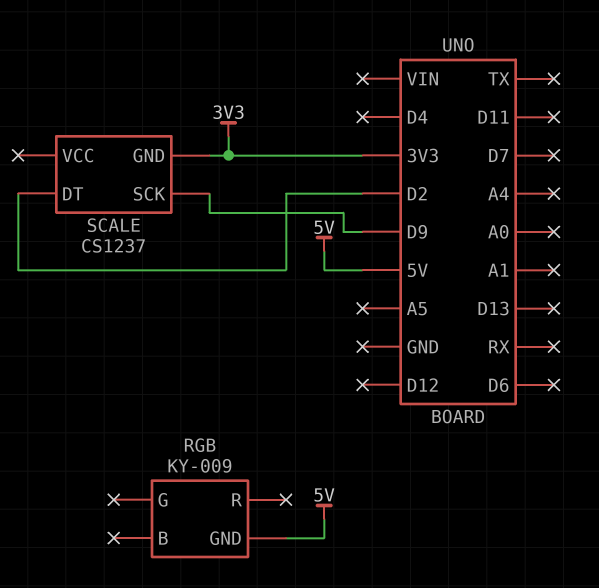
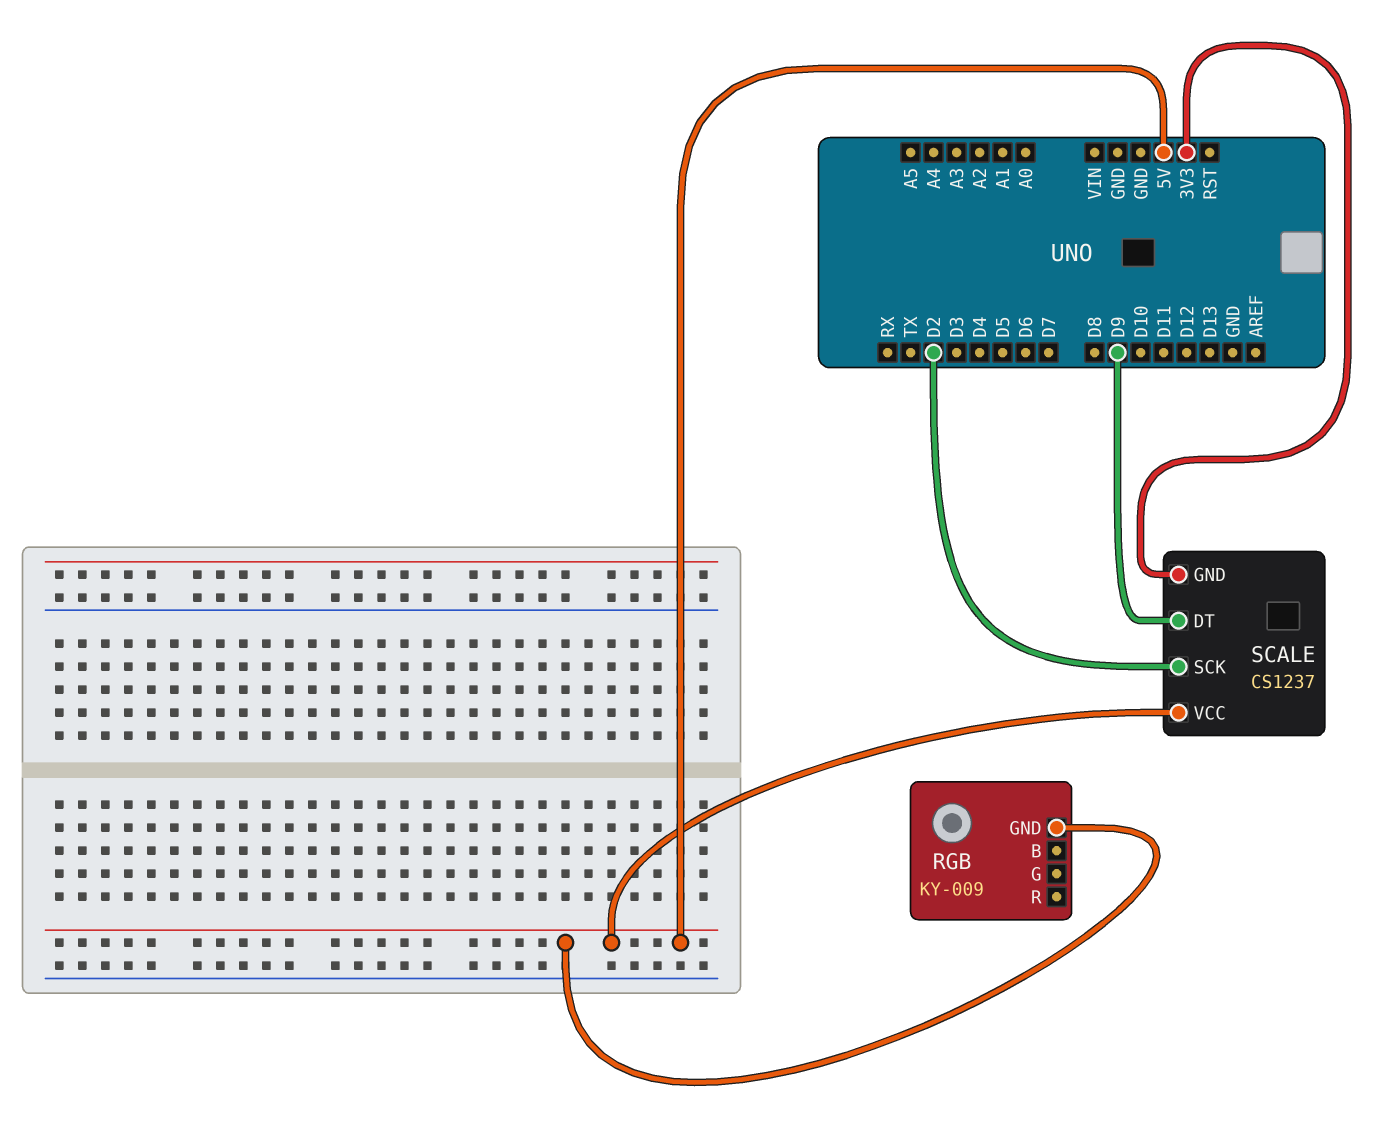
SCALE pin DT: D2 -> D9
SCALE pin SCK: D9 -> D2
SCALE pin VCC: none -> 5V

